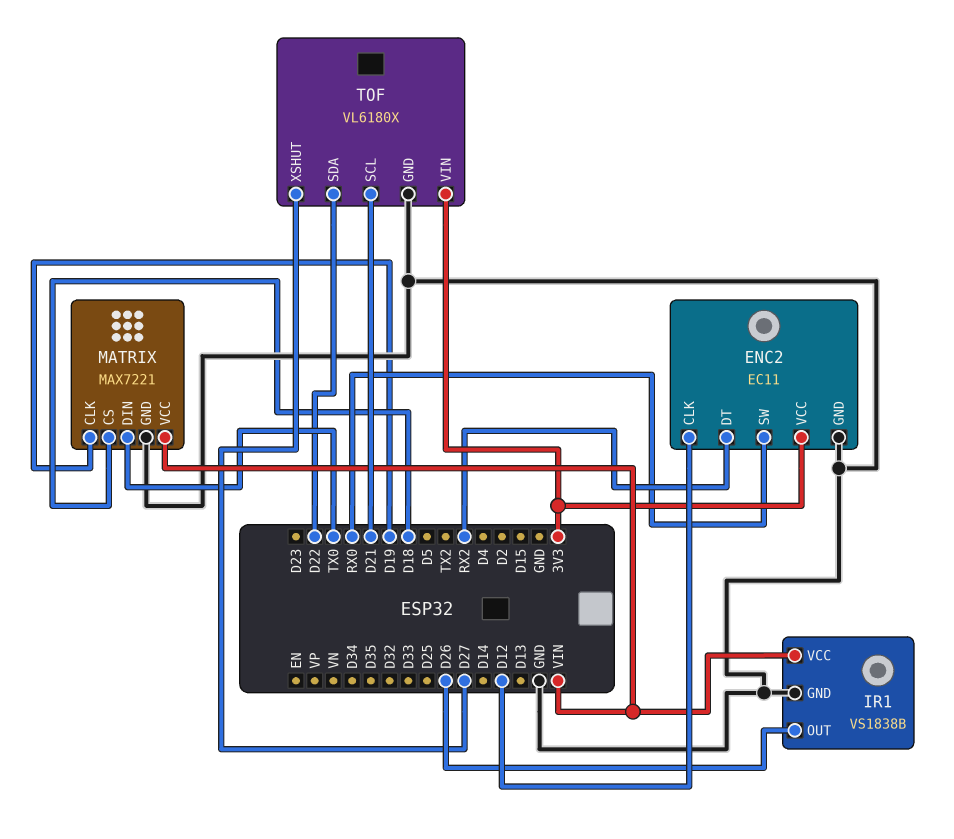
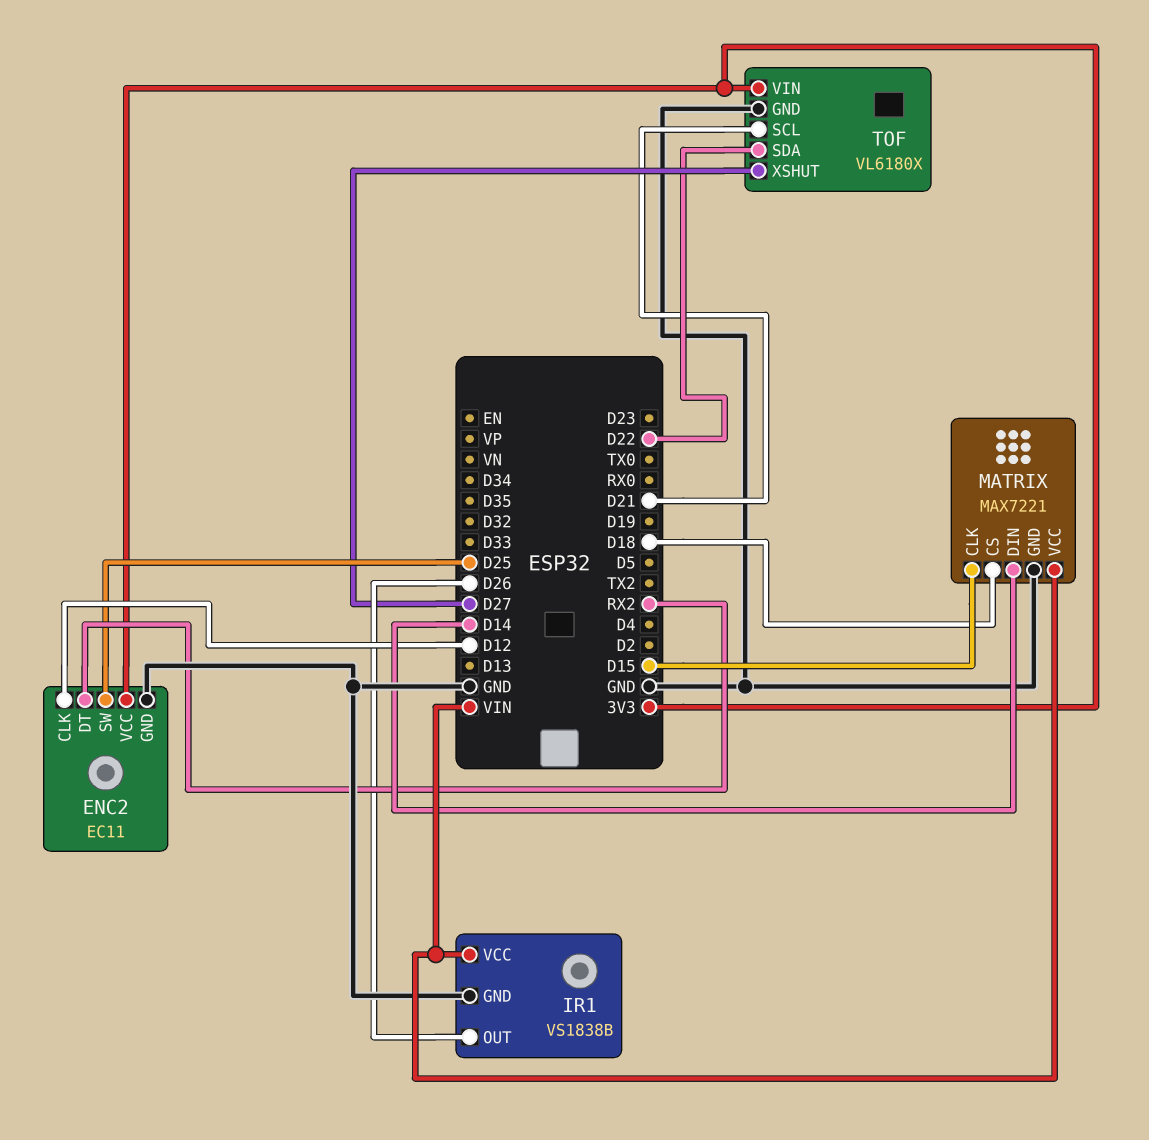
ENC2 pin SW: RX0 -> D25
MATRIX pin CLK: D19 -> D15
MATRIX pin DIN: TX0 -> D14

